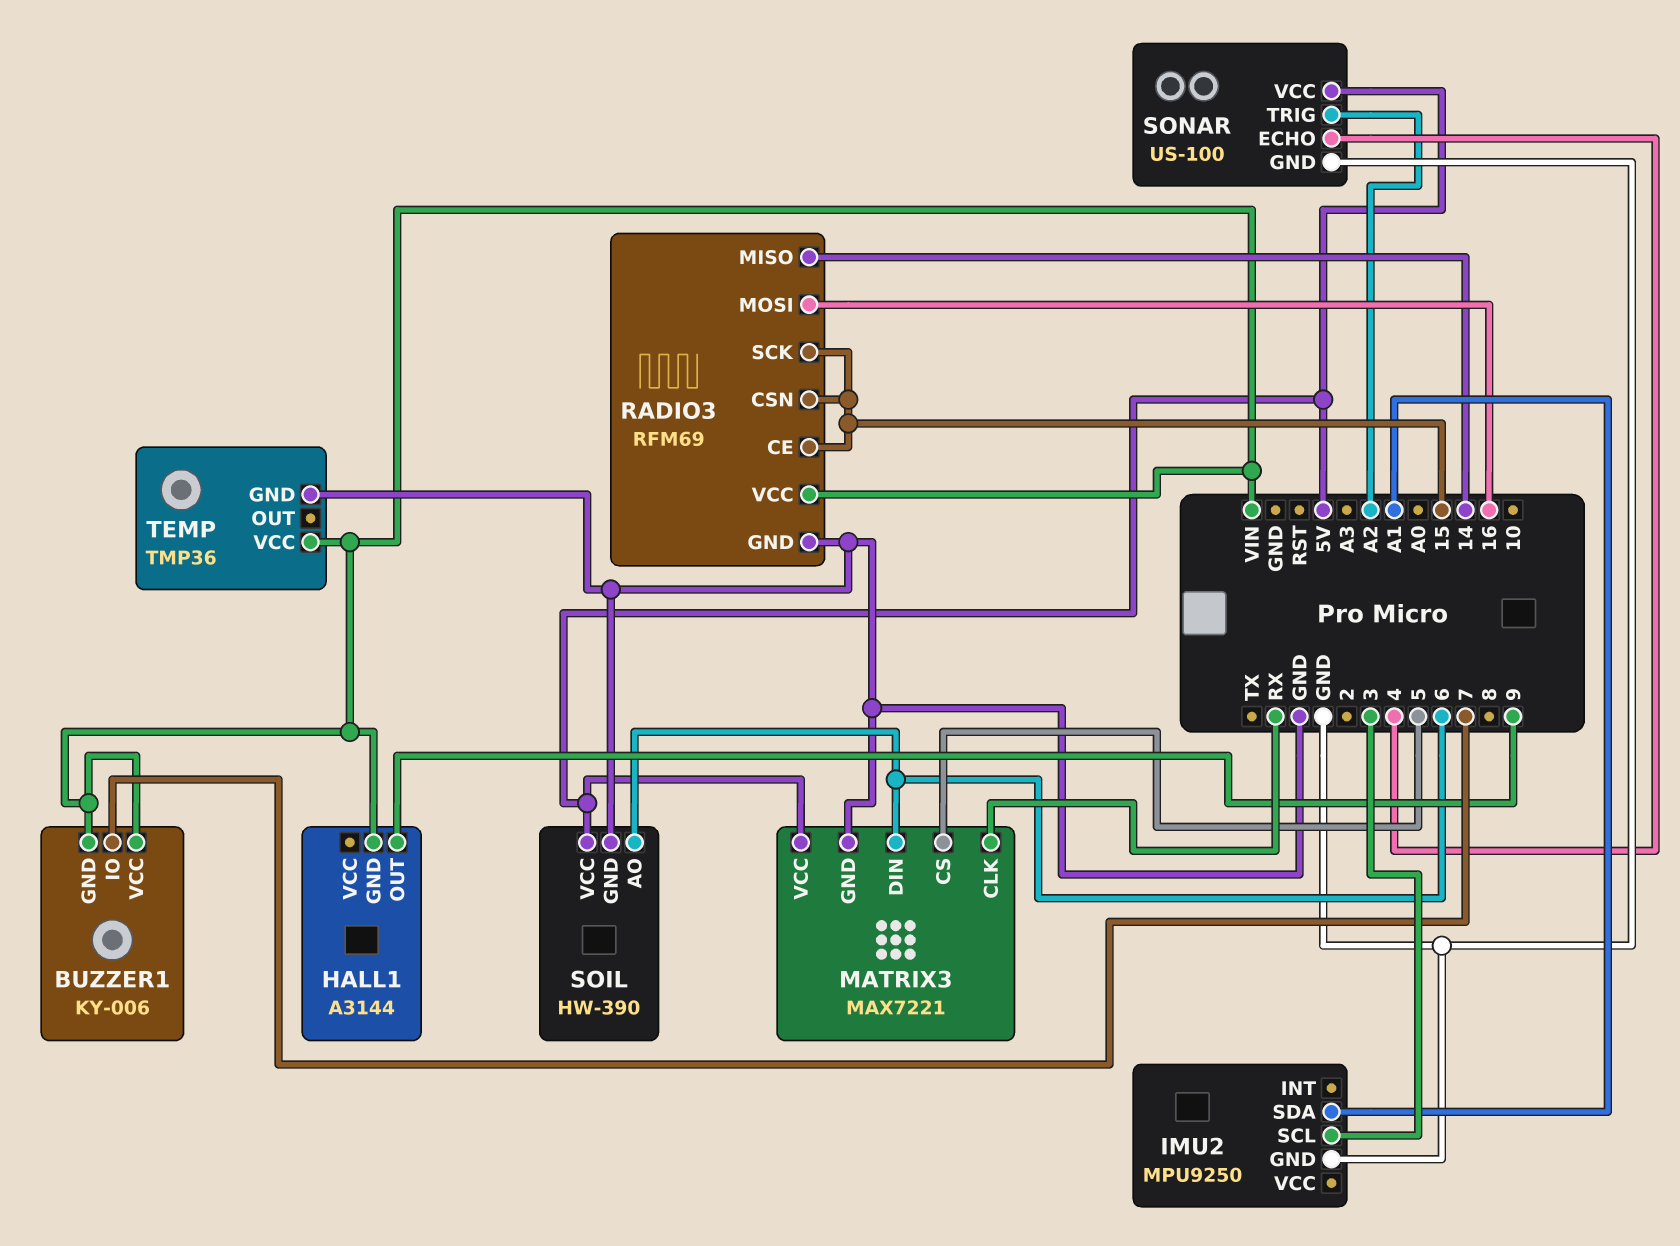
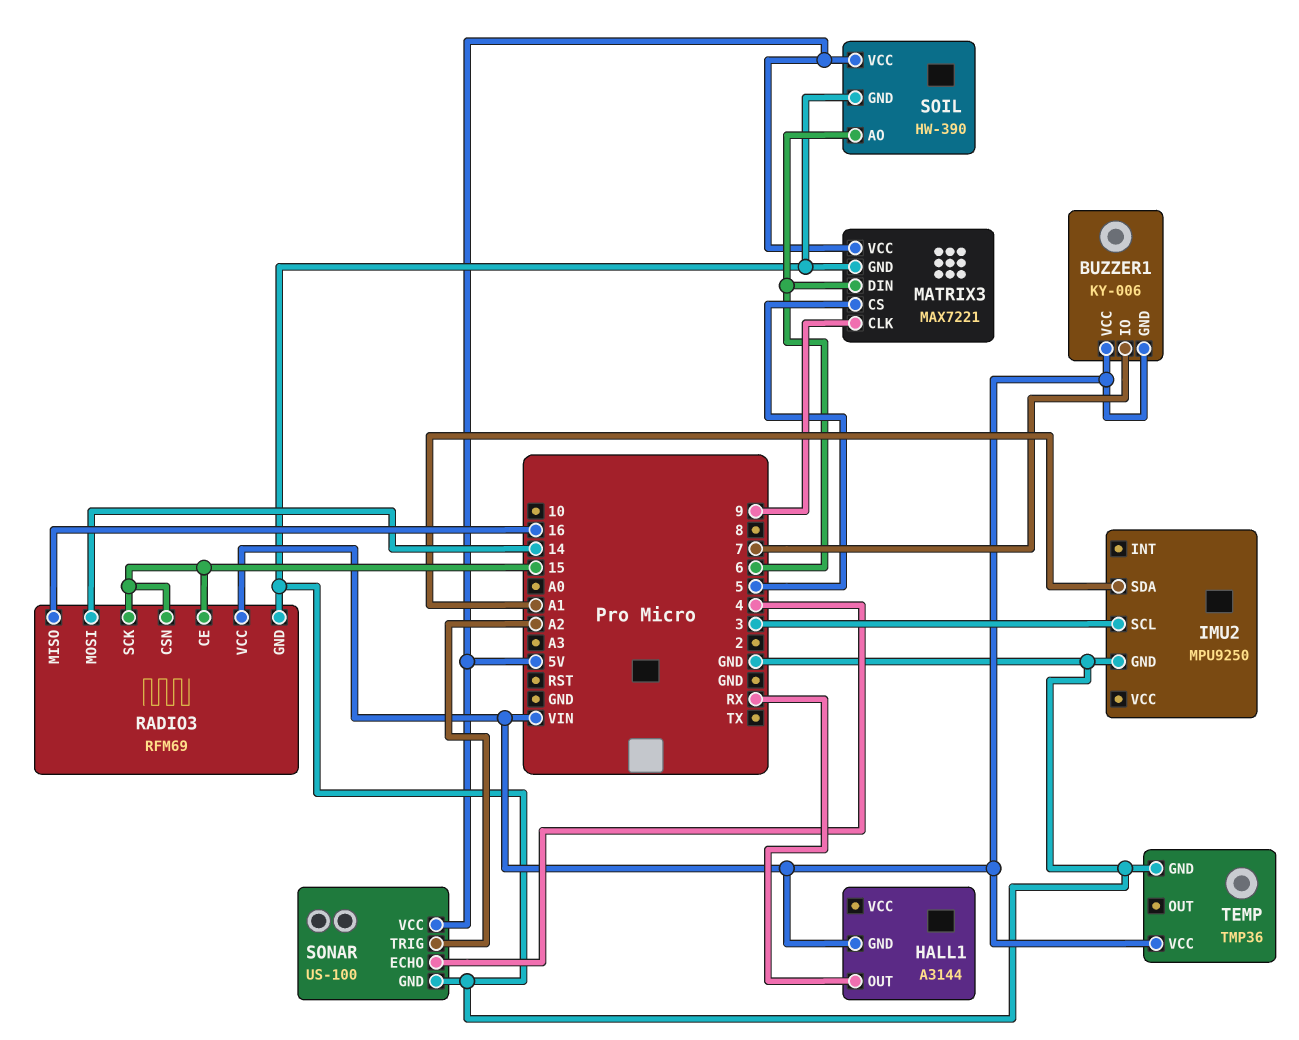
HALL1 pin OUT: 9 -> RX
MATRIX3 pin CLK: RX -> 9
RADIO3 pin MISO: 14 -> 16
RADIO3 pin MOSI: 16 -> 14

